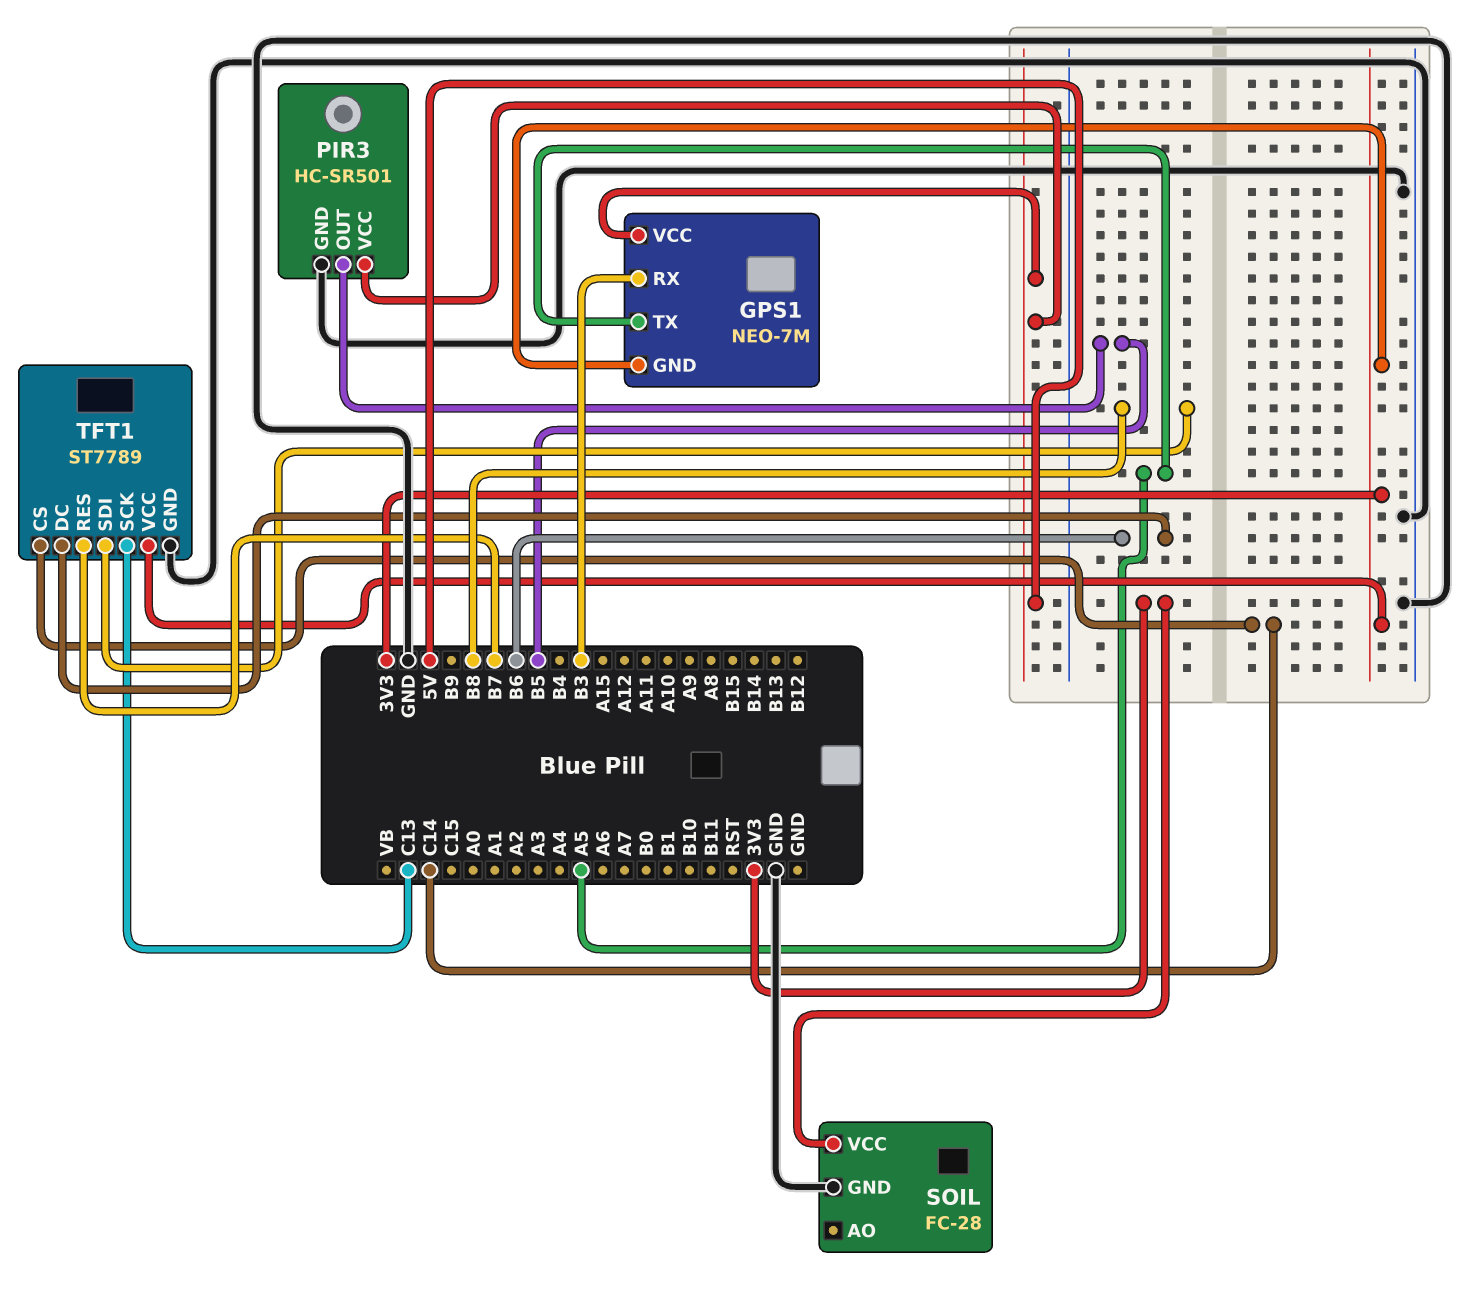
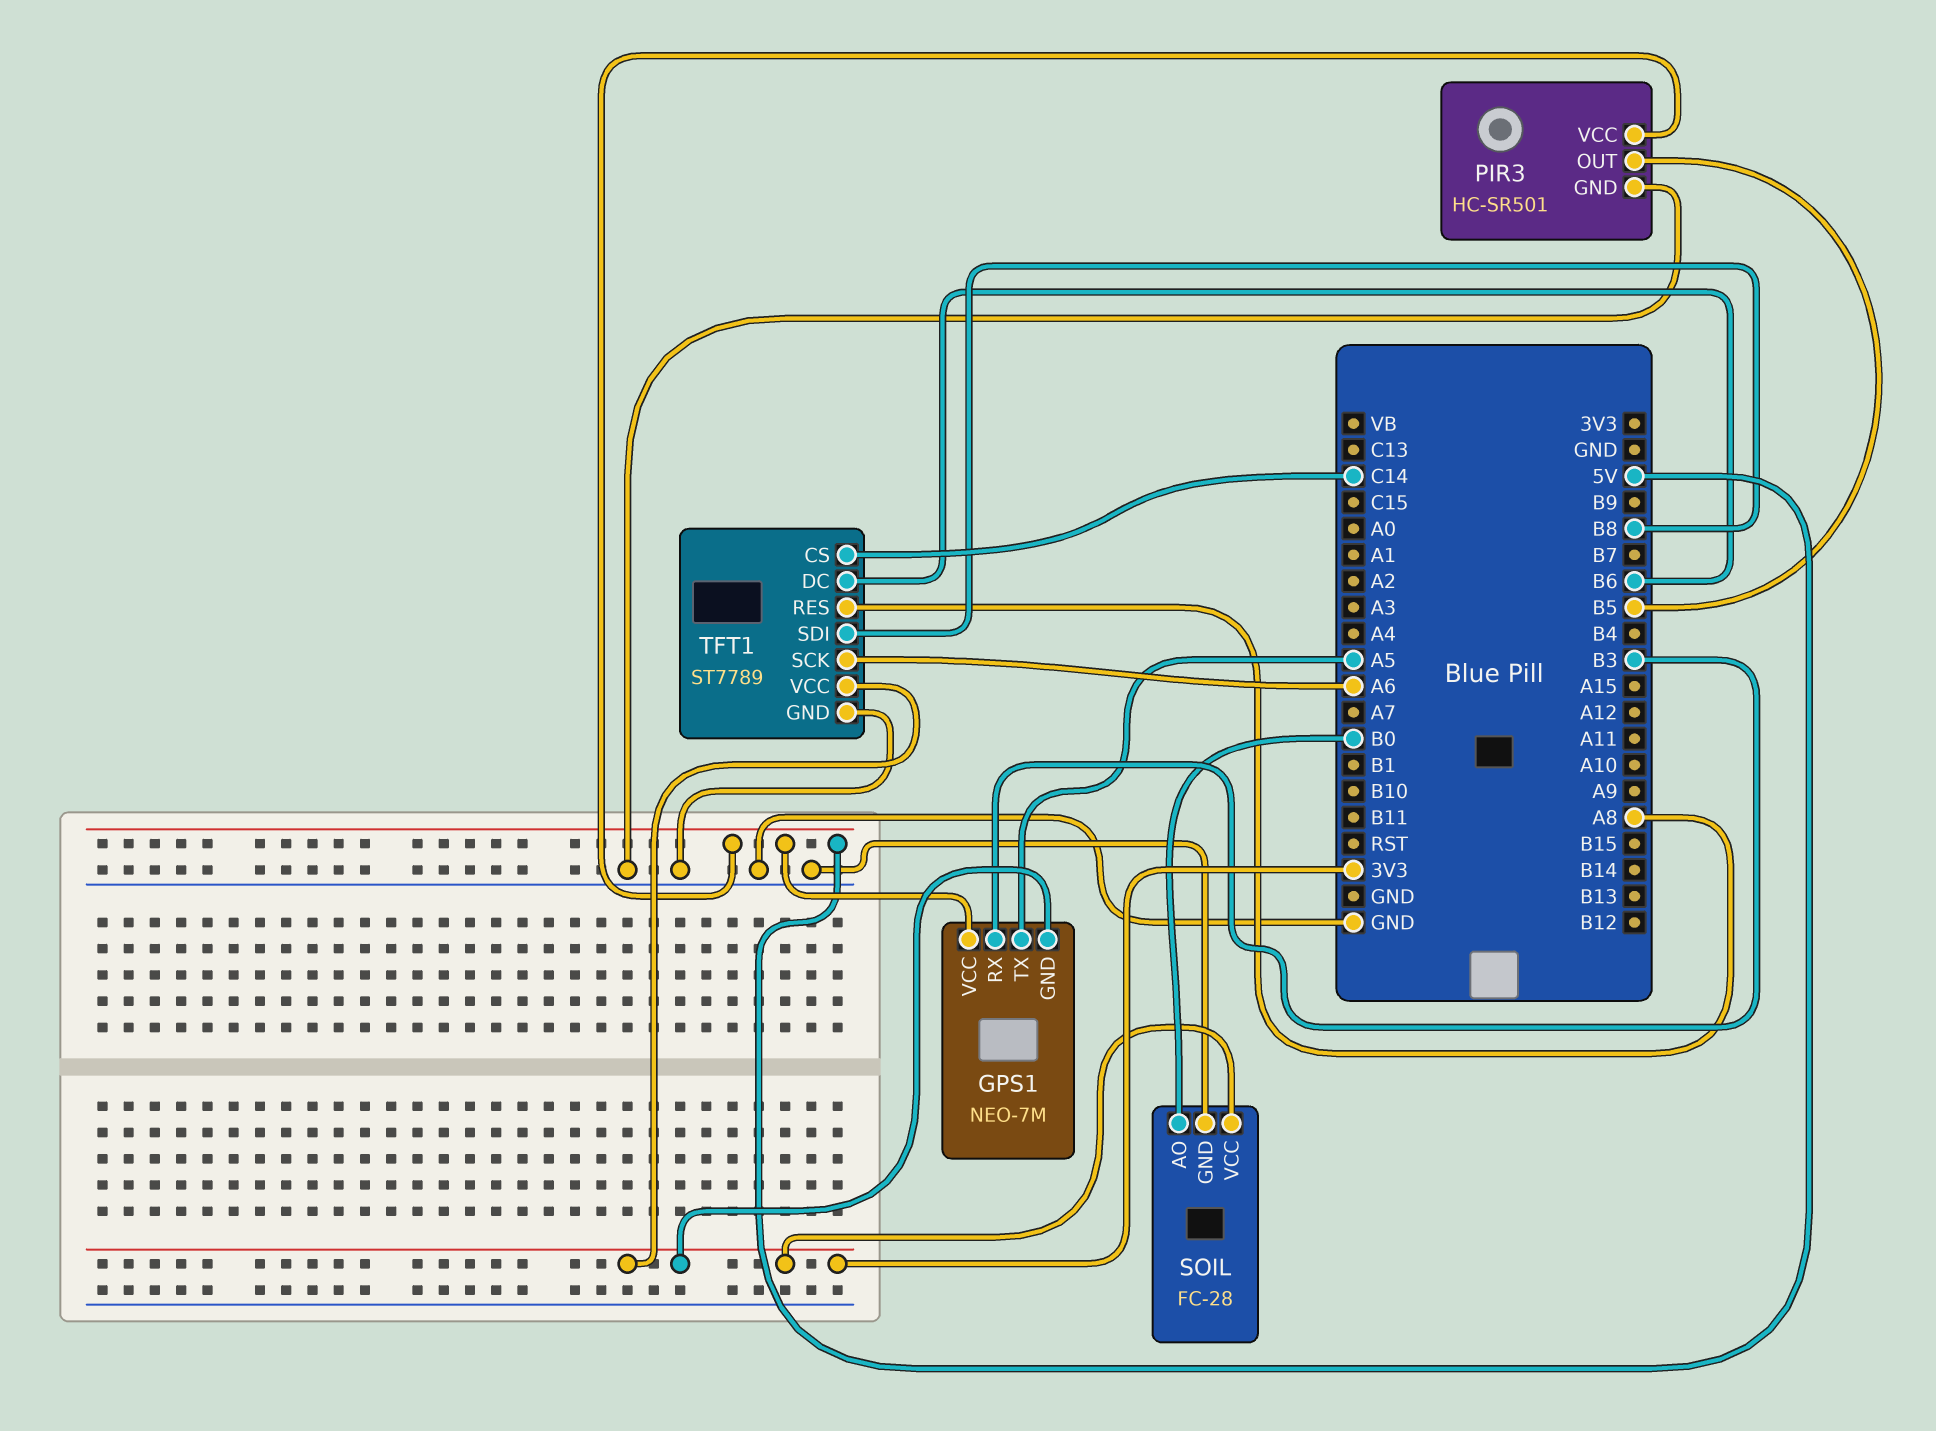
SOIL pin AO: none -> B0
TFT1 pin RES: B7 -> A8
TFT1 pin SCK: C13 -> A6

